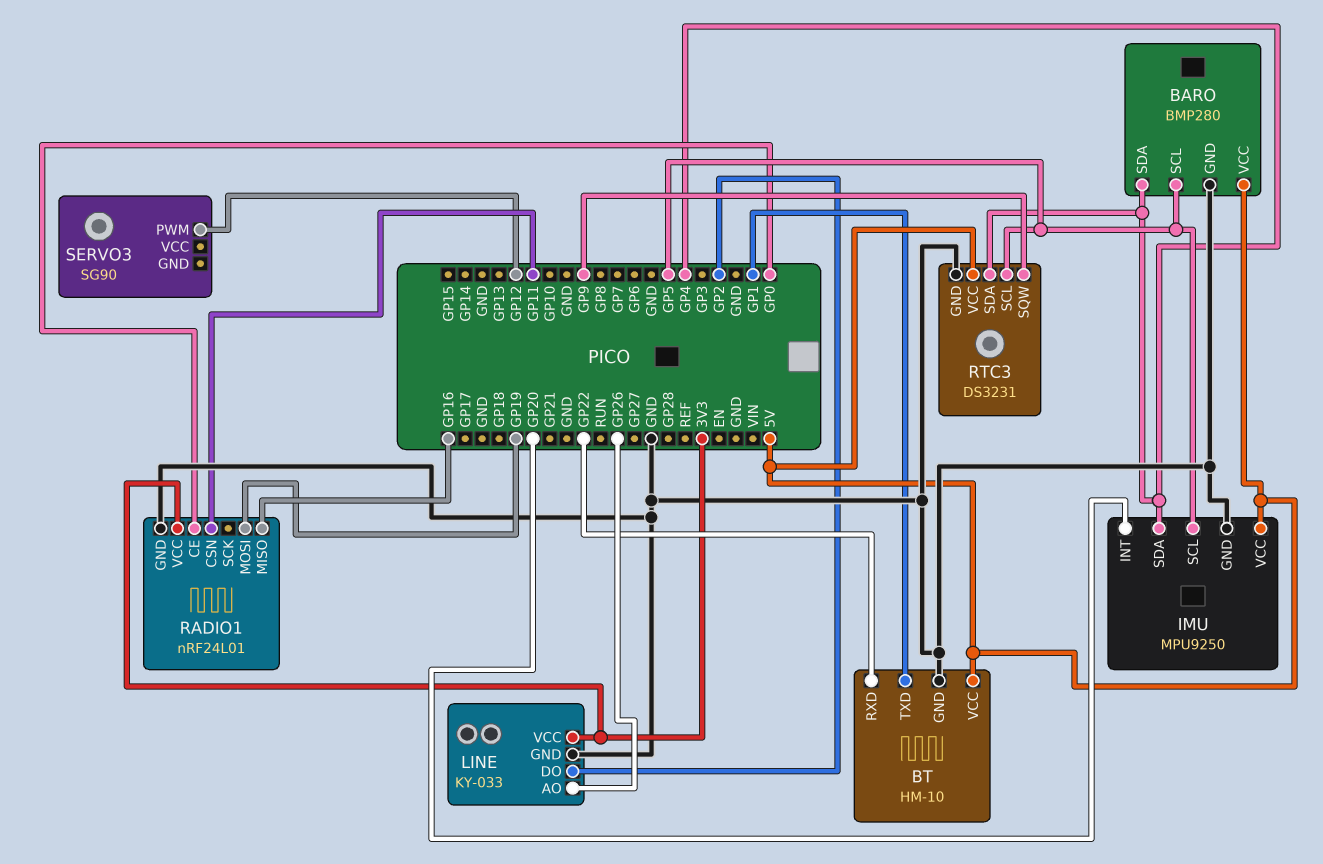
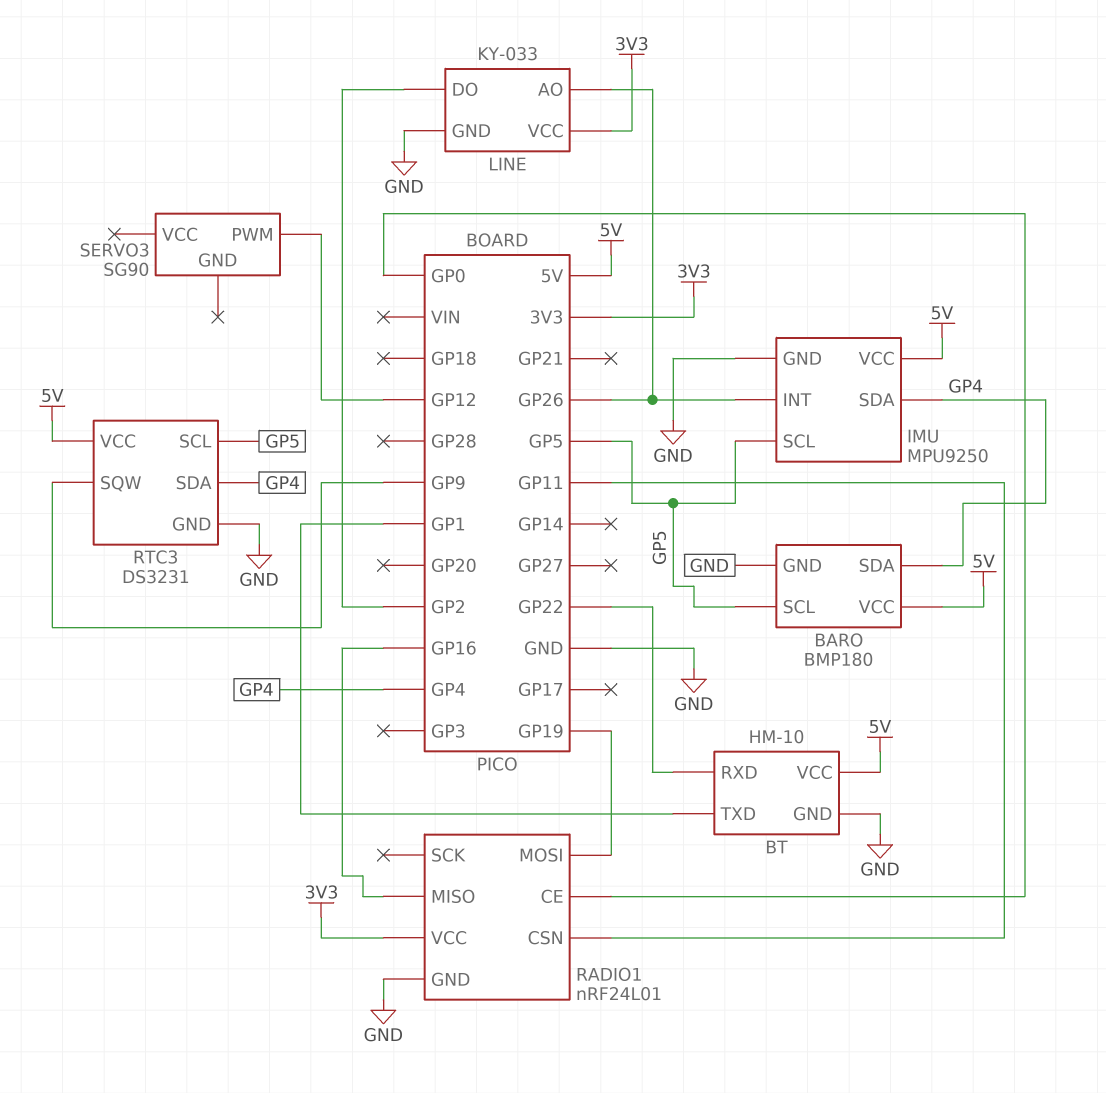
BARO: BMP280 -> BMP180
IMU pin INT: GP20 -> GP26

